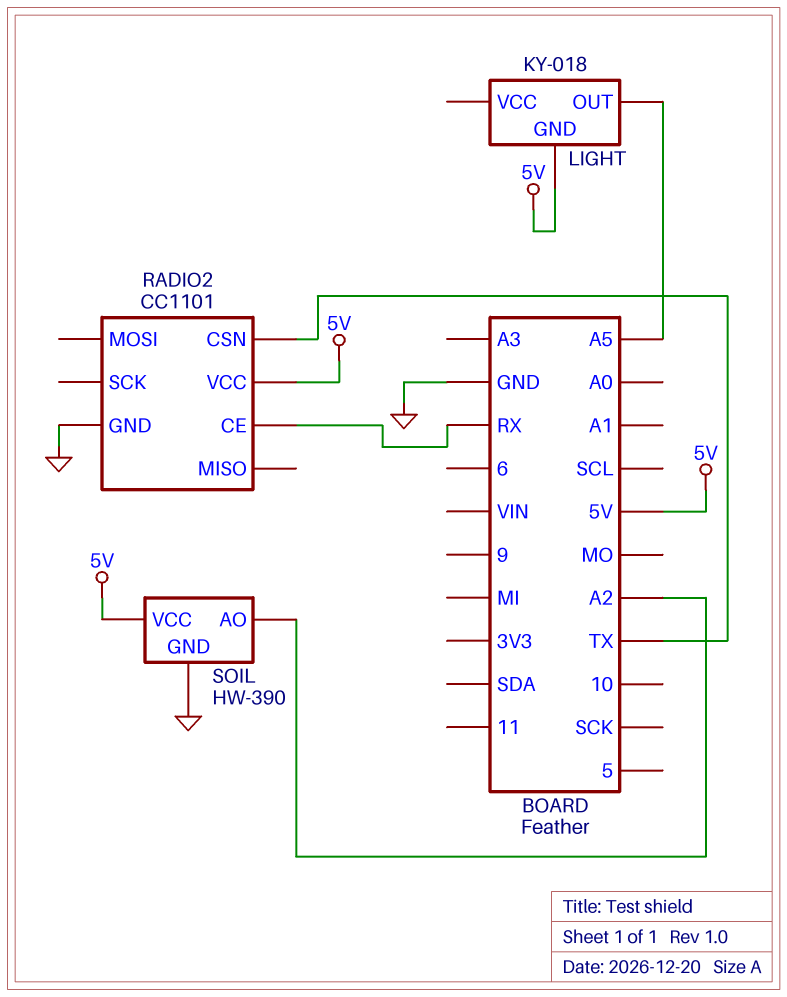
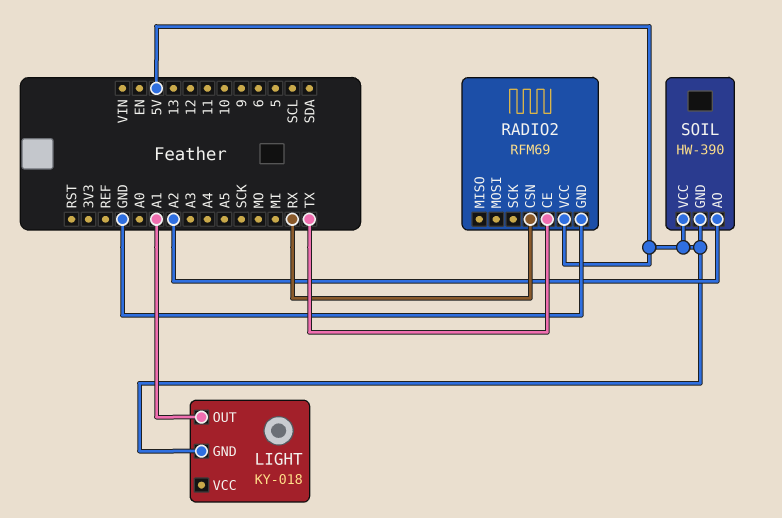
LIGHT pin OUT: A5 -> A1
RADIO2: CC1101 -> RFM69
RADIO2 pin CE: RX -> TX
RADIO2 pin CSN: TX -> RX
SOIL pin GND: GND -> 5V

